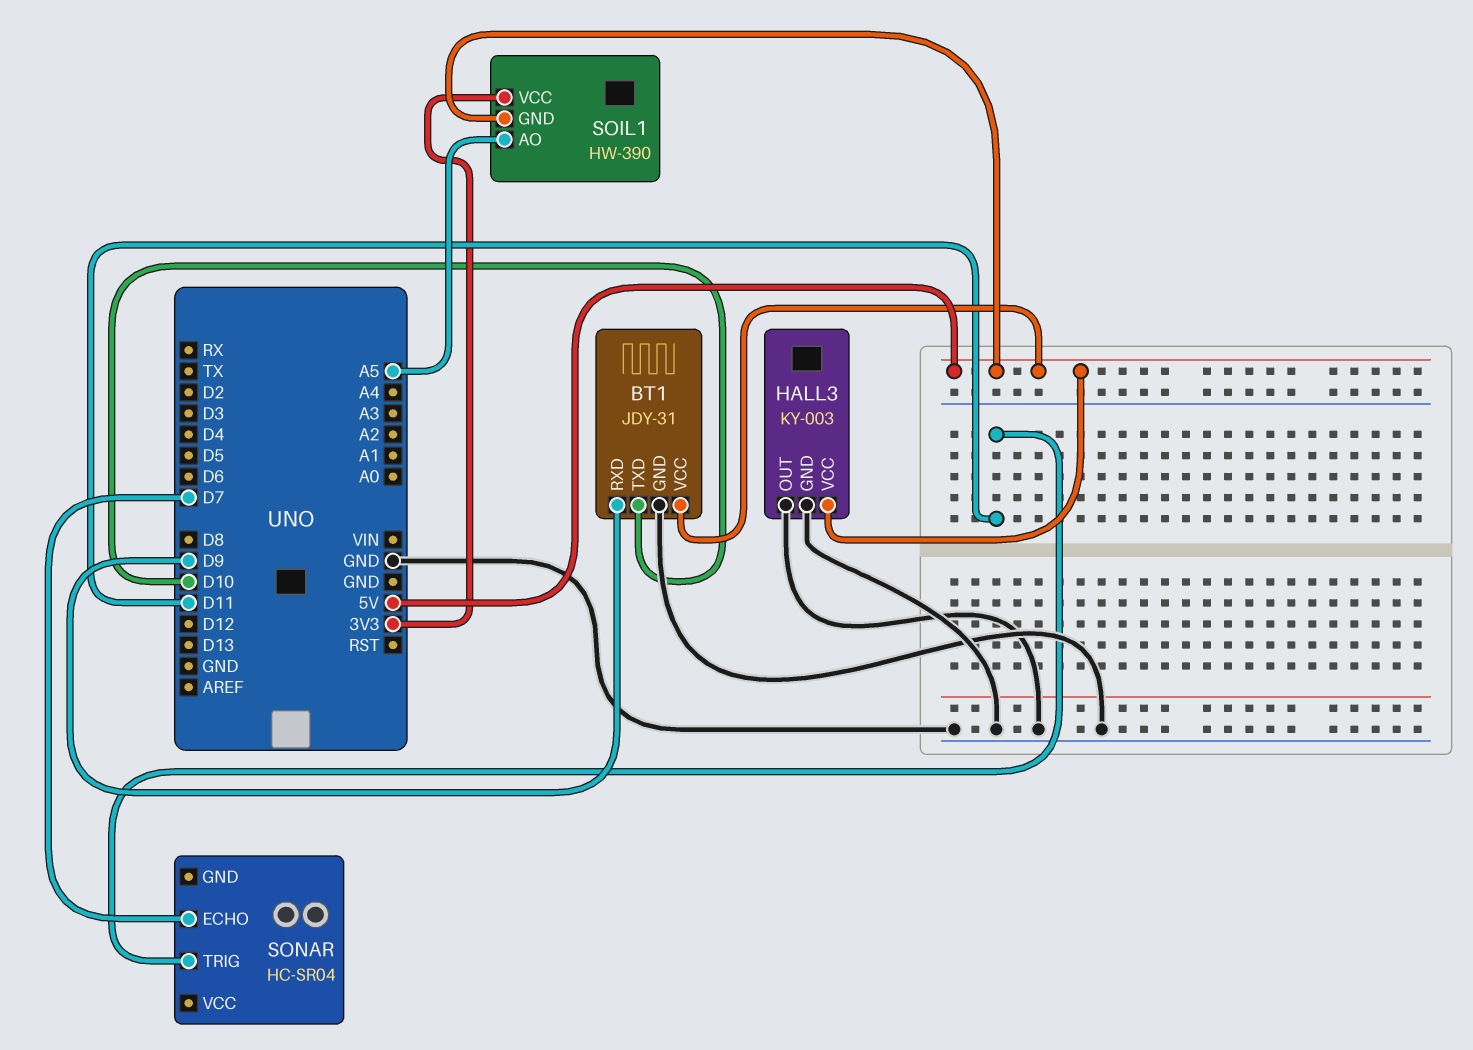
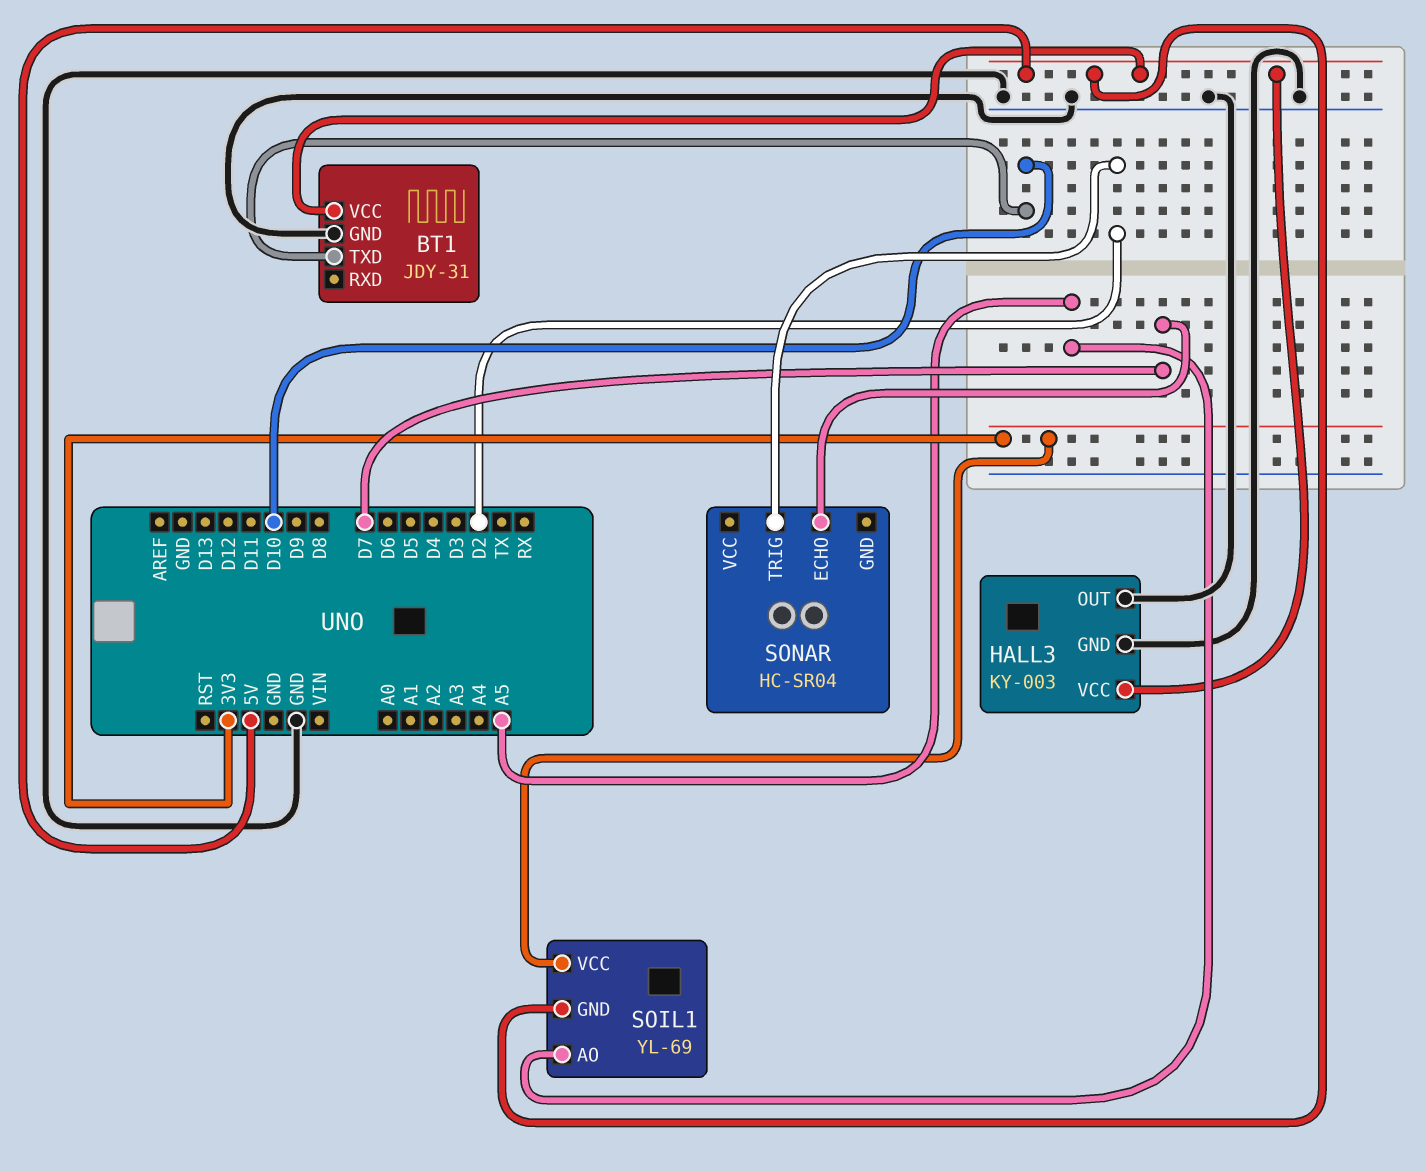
BT1 pin RXD: D9 -> none
SOIL1: HW-390 -> YL-69
SONAR pin TRIG: D11 -> D2

